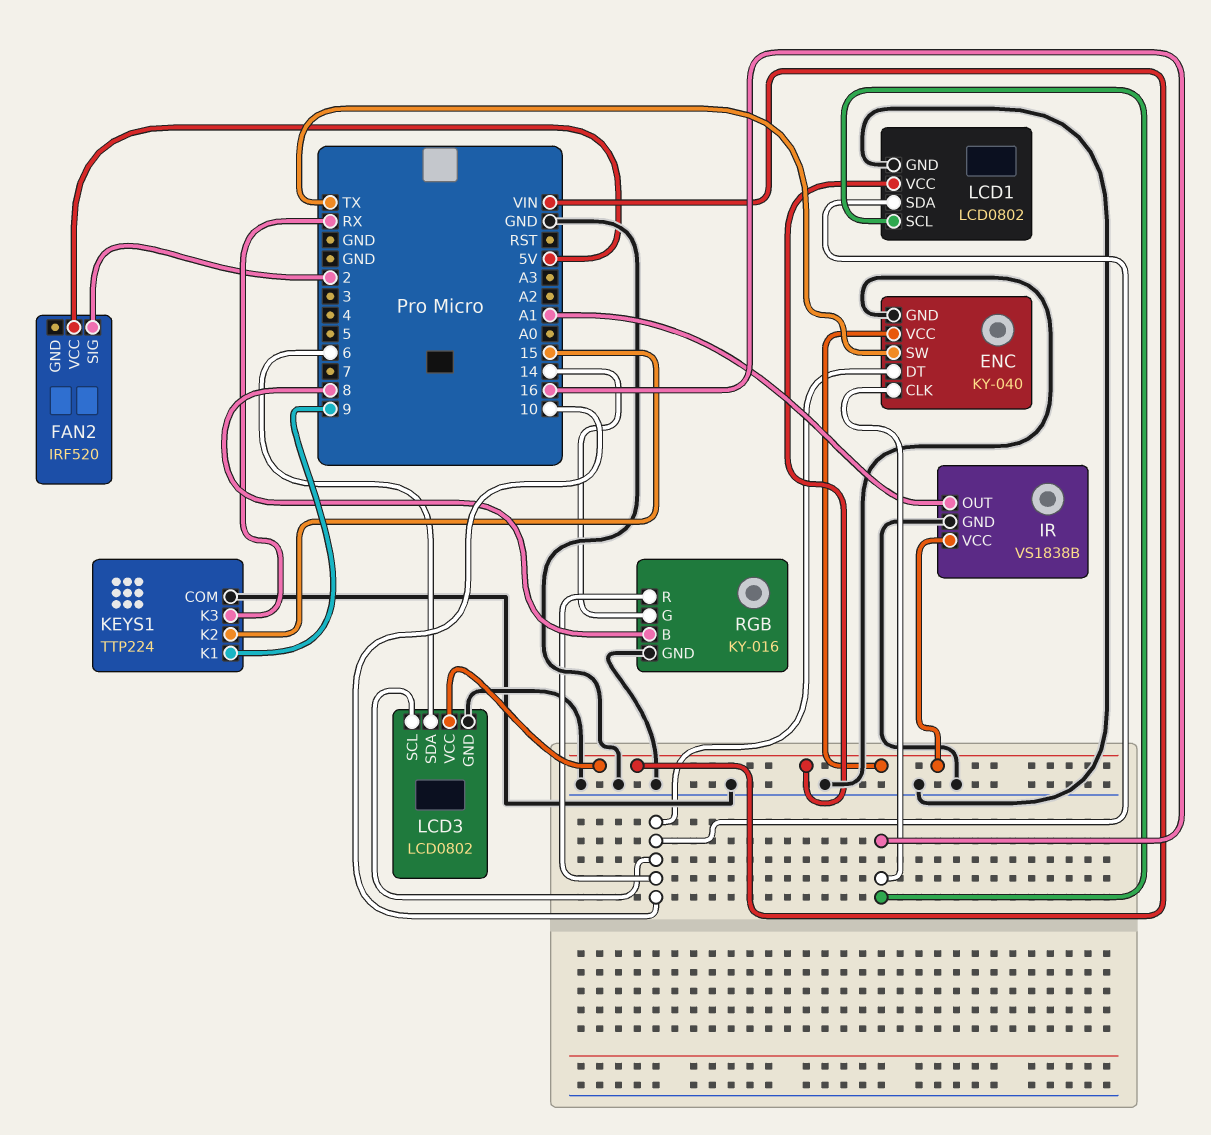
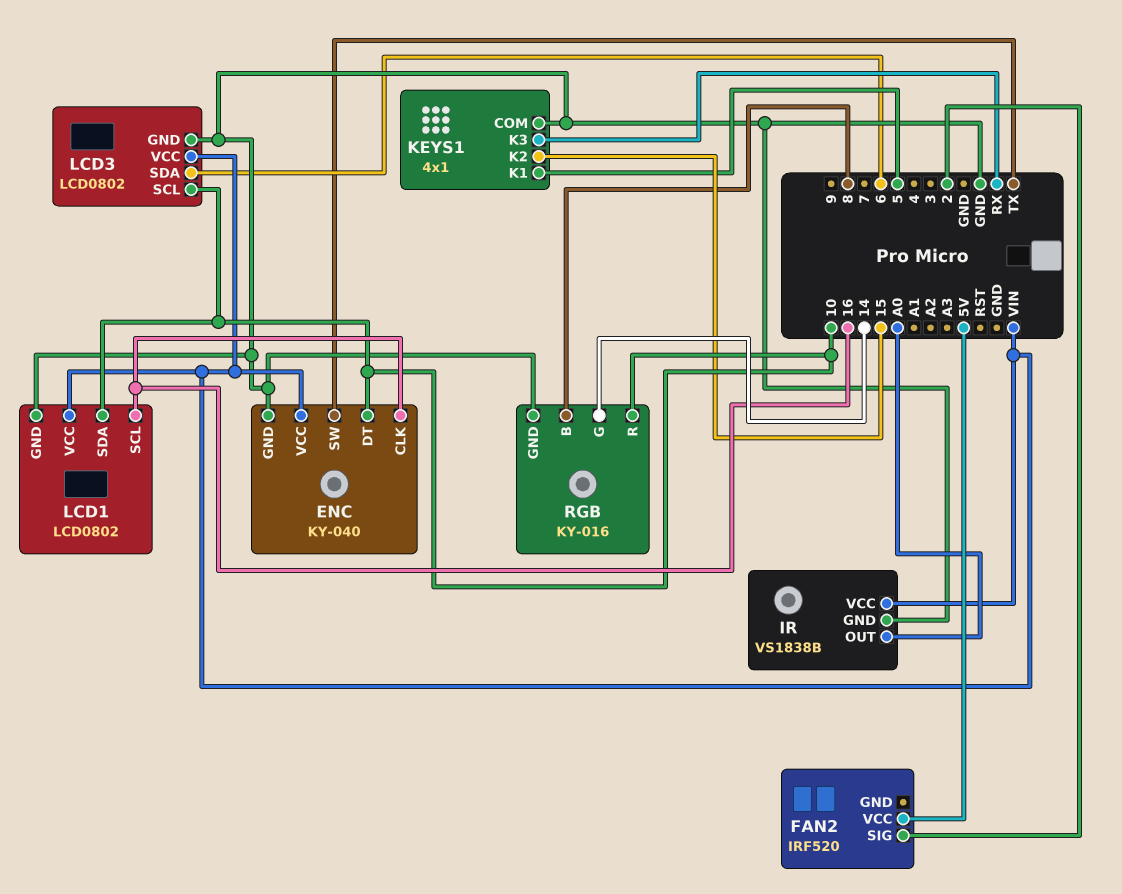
IR pin OUT: A1 -> A0
KEYS1: TTP224 -> 4x1
KEYS1 pin K1: 9 -> 5

